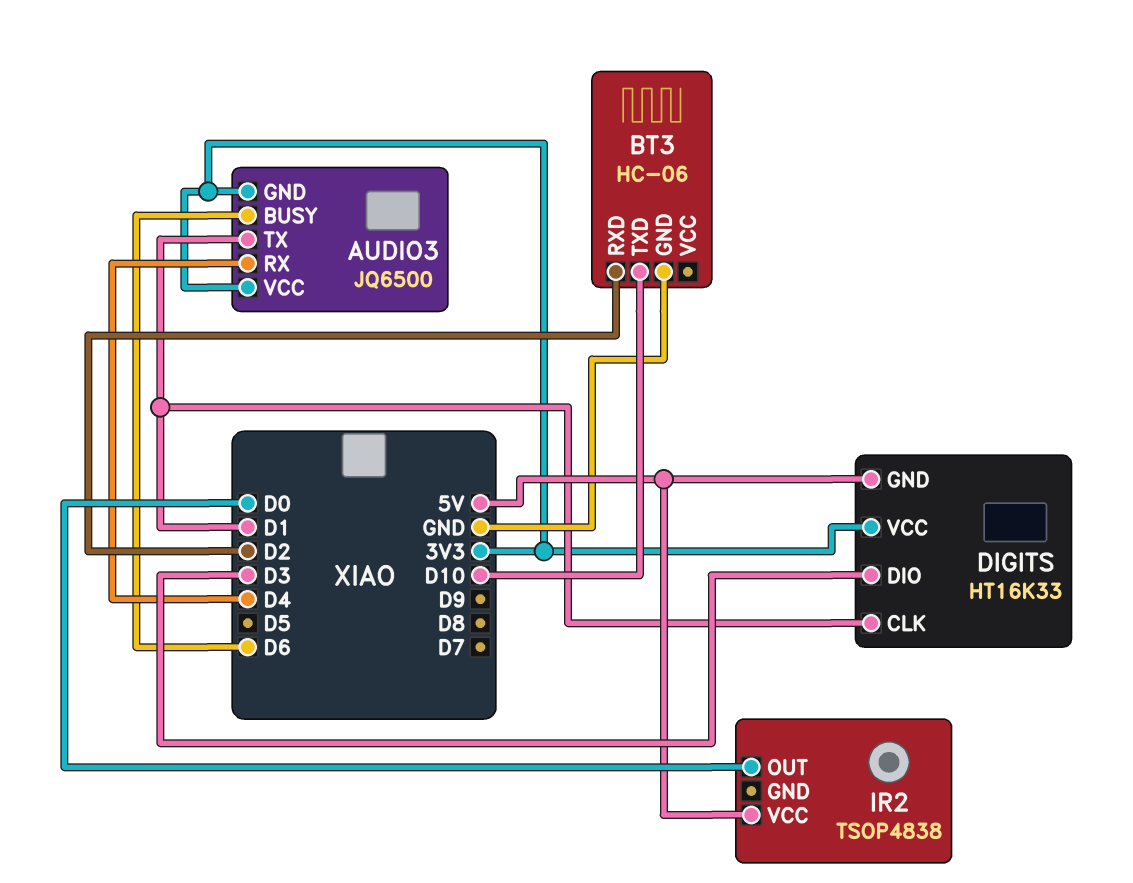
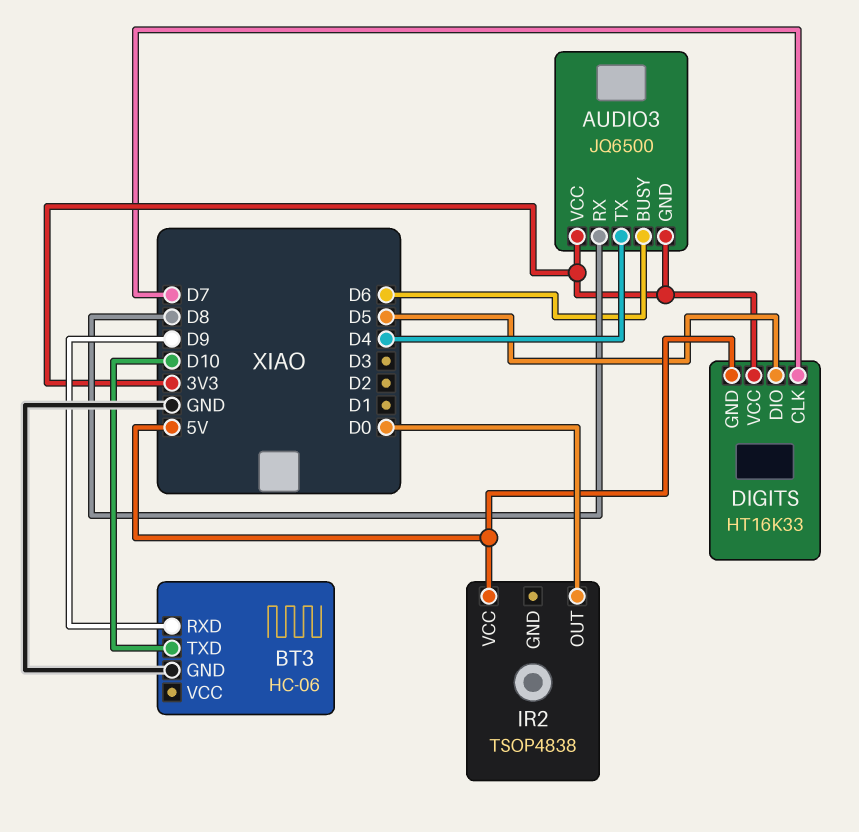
AUDIO3 pin RX: D4 -> D8
AUDIO3 pin TX: D1 -> D4
BT3 pin RXD: D2 -> D9
DIGITS pin CLK: D1 -> D7
DIGITS pin DIO: D3 -> D5

